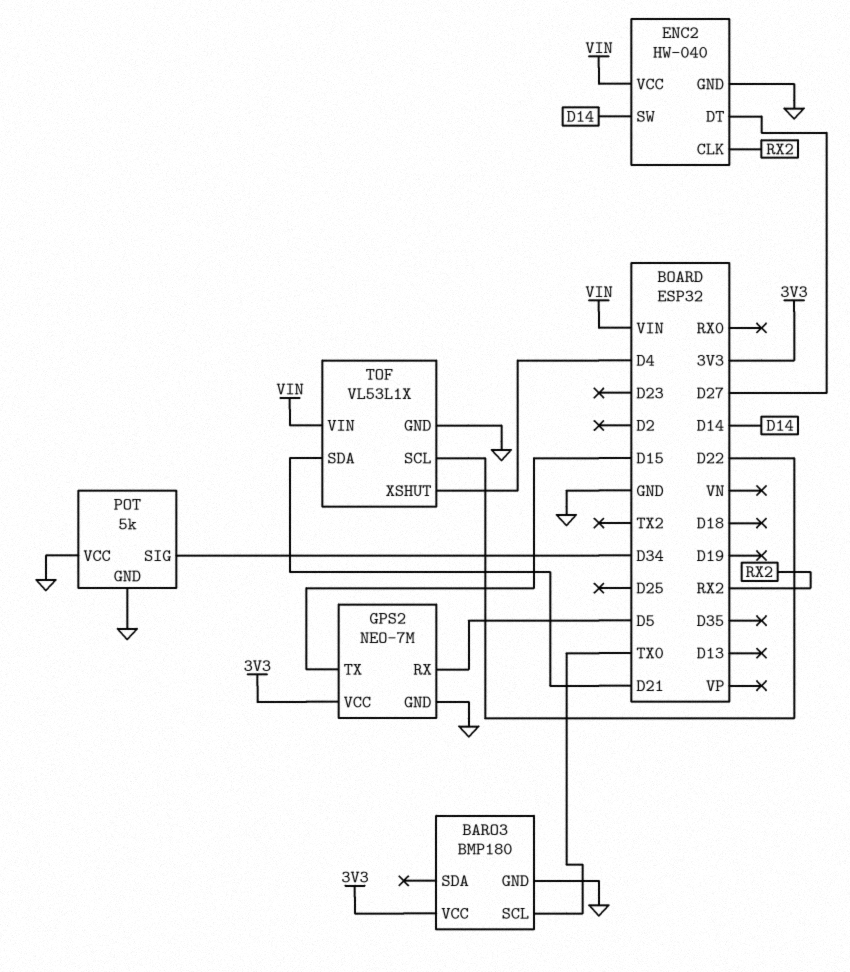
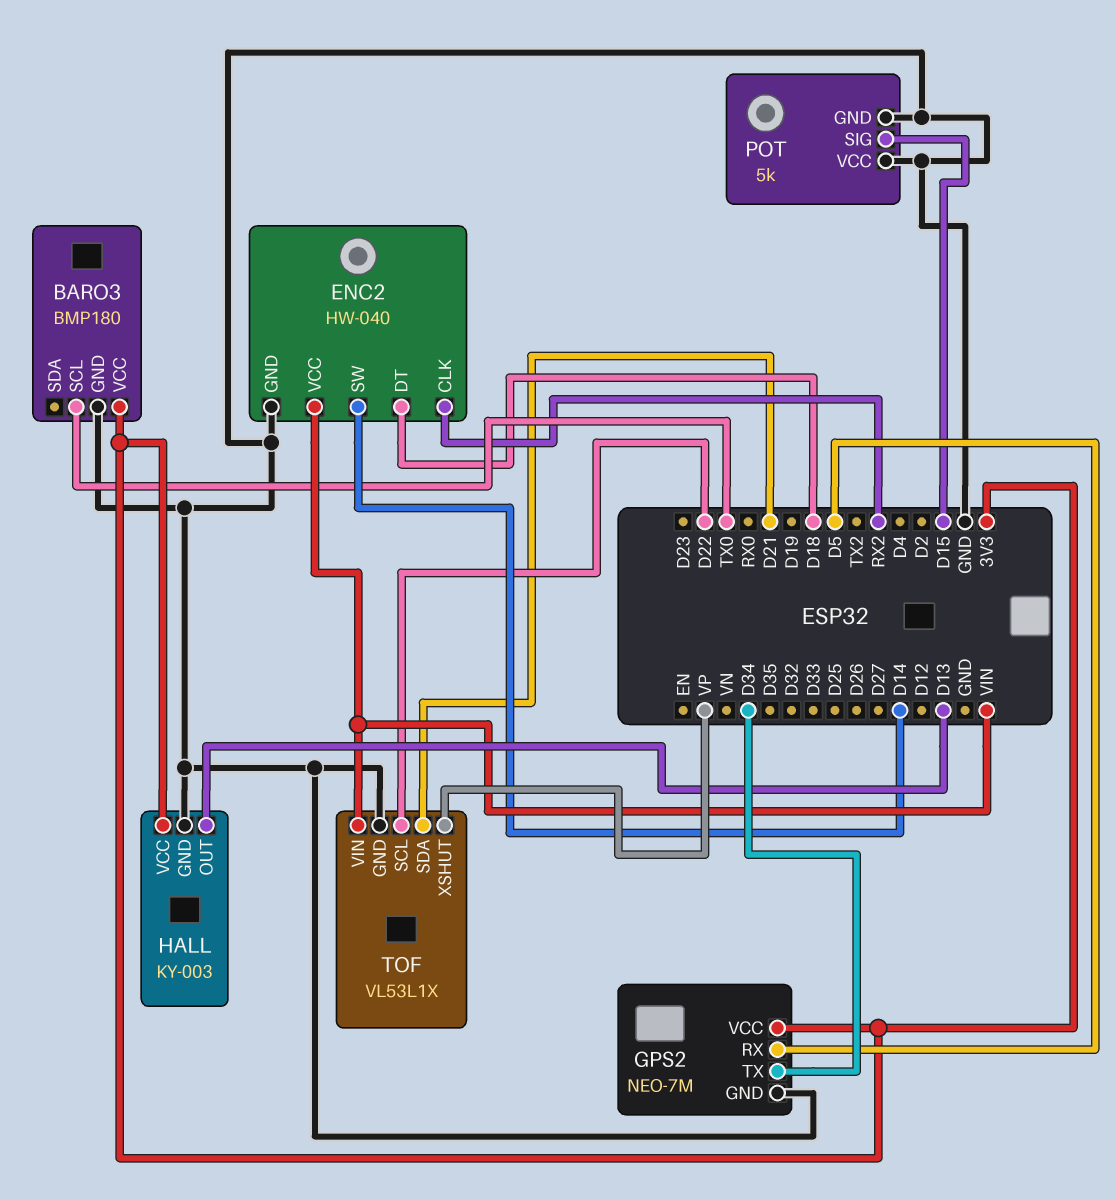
ENC2 pin DT: D27 -> D18
GPS2 pin TX: D15 -> D34
HALL: none -> KY-003
HALL pin GND: none -> GND
HALL pin OUT: none -> D13
HALL pin VCC: none -> 3V3
POT pin SIG: D34 -> D15
TOF pin XSHUT: D4 -> VP

